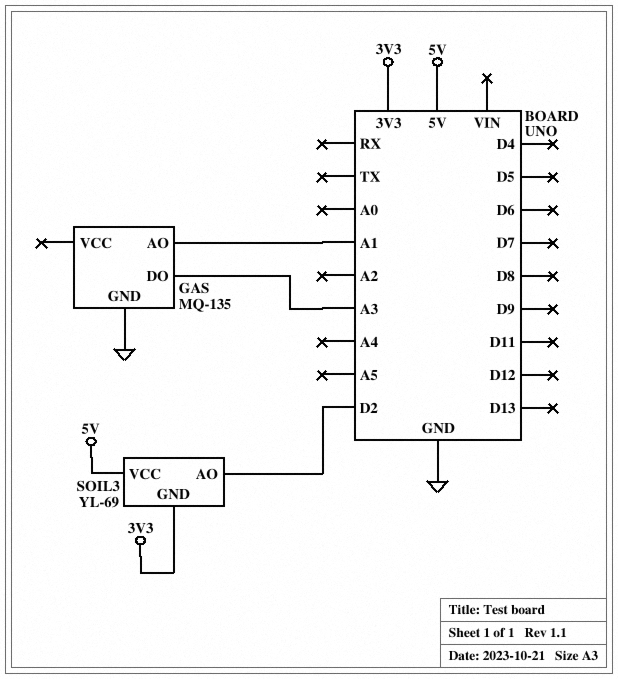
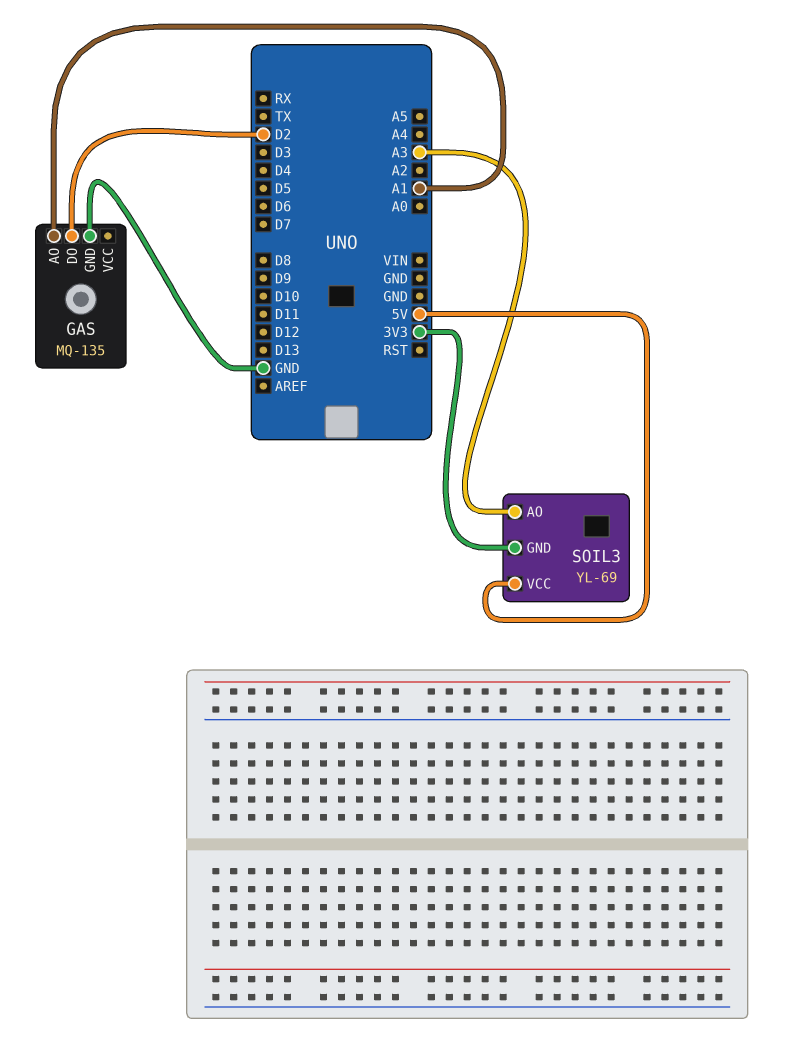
GAS pin DO: A3 -> D2
SOIL3 pin AO: D2 -> A3

